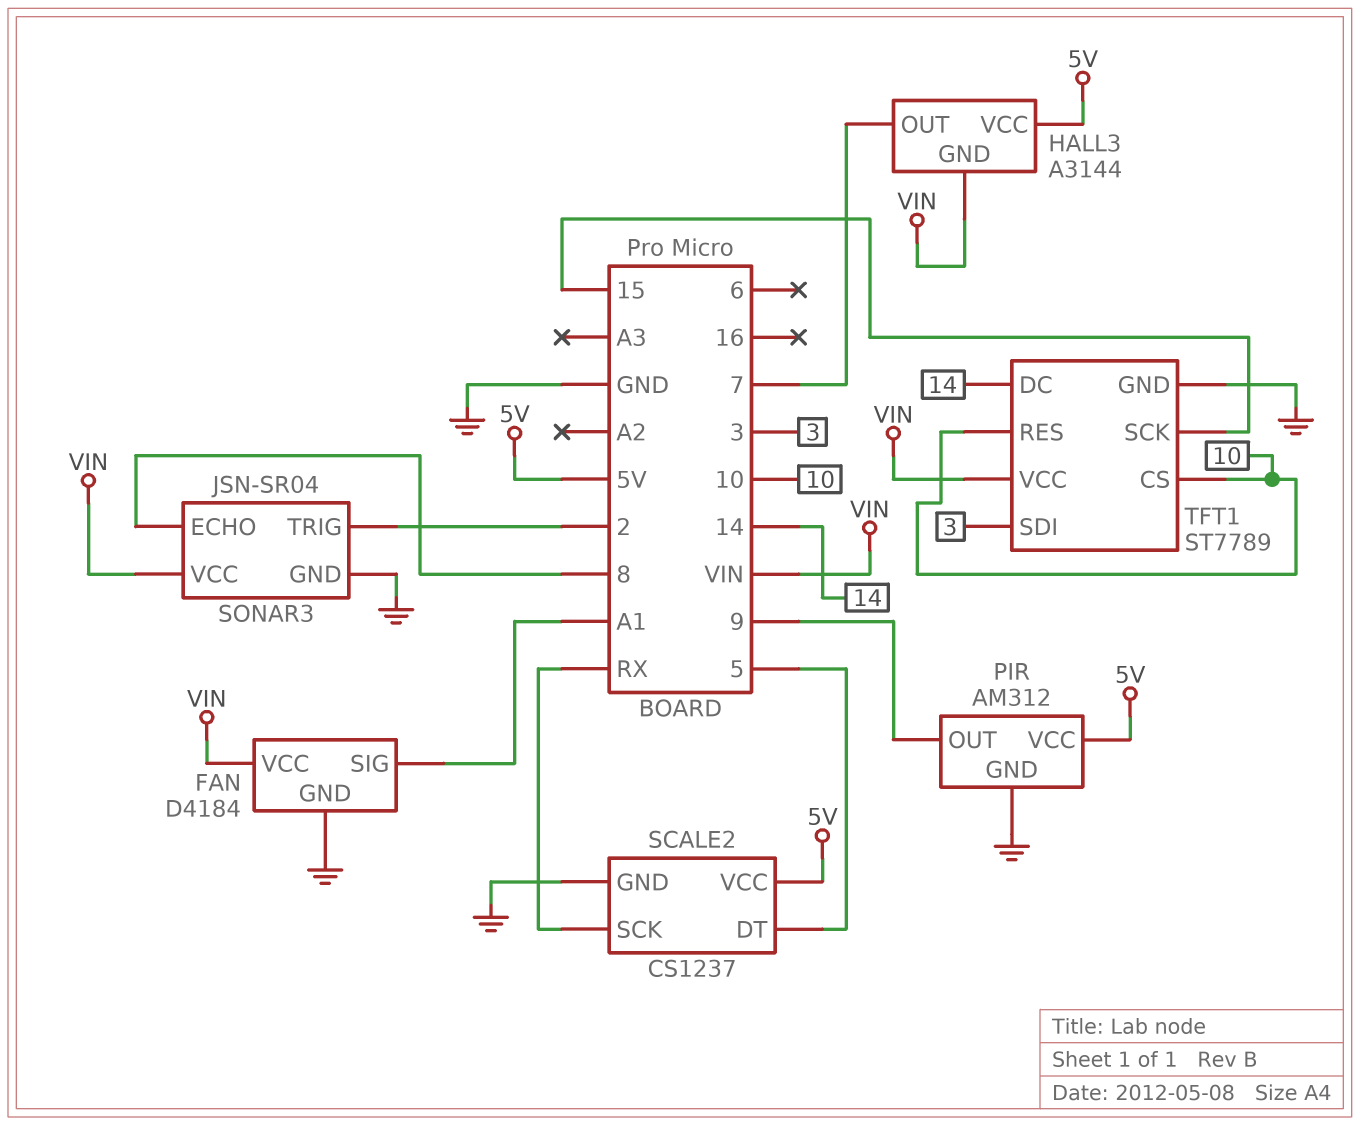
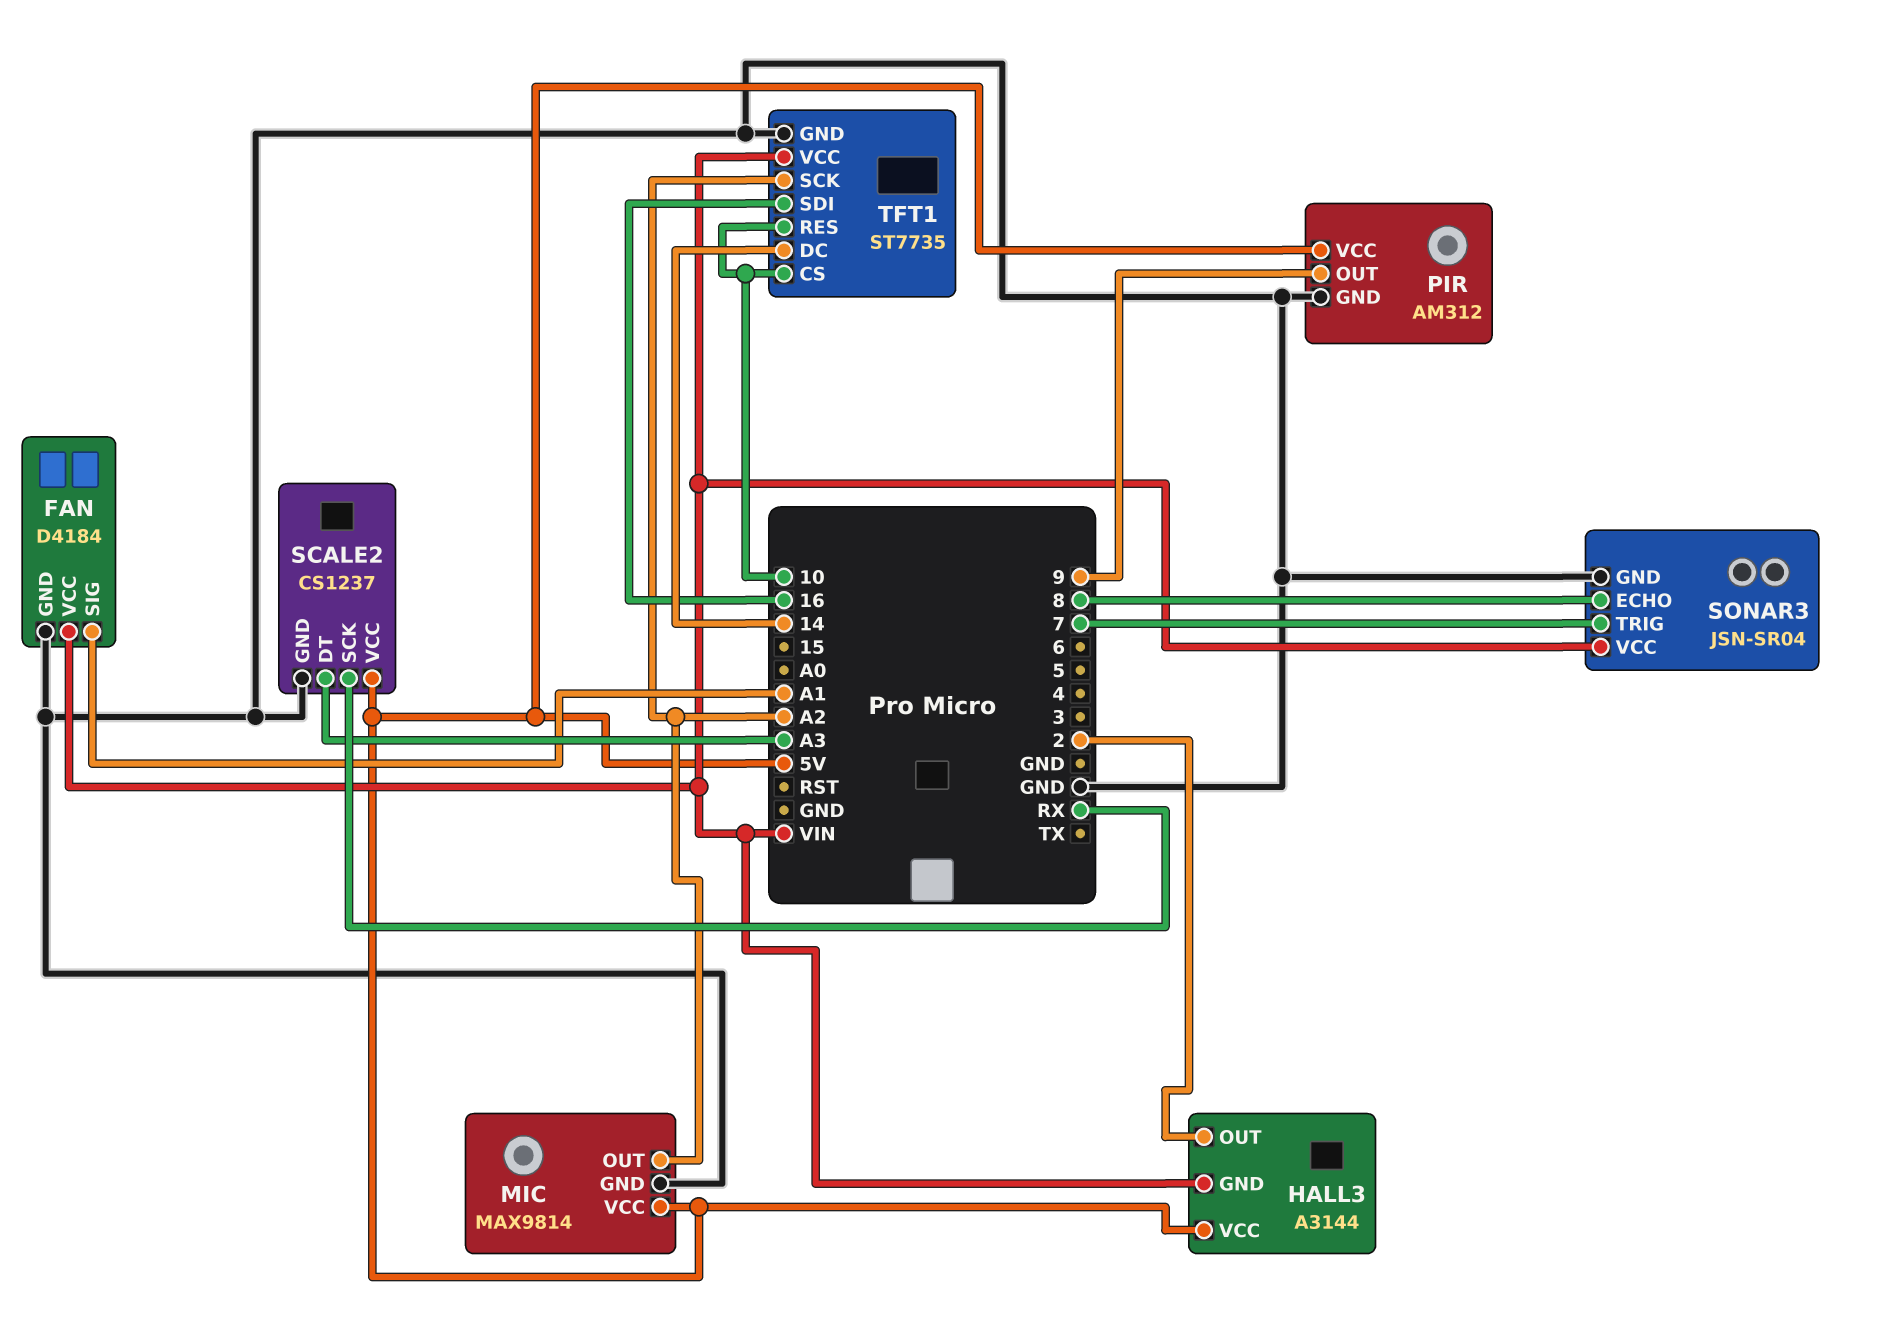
HALL3 pin OUT: 7 -> 2
MIC: none -> MAX9814
MIC pin GND: none -> GND
MIC pin OUT: none -> A2
MIC pin VCC: none -> 5V
SCALE2 pin DT: 5 -> A3
SONAR3 pin TRIG: 2 -> 7
TFT1: ST7789 -> ST7735
TFT1 pin SCK: 15 -> A2
TFT1 pin SDI: 3 -> 16

